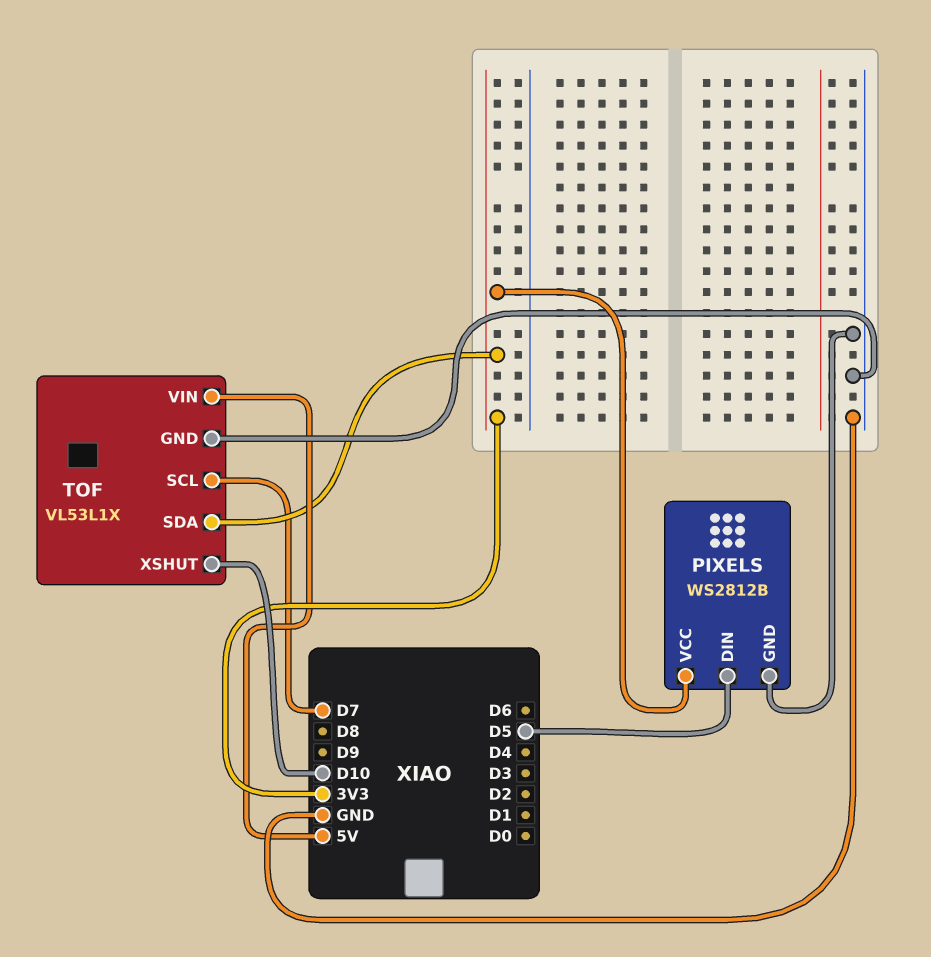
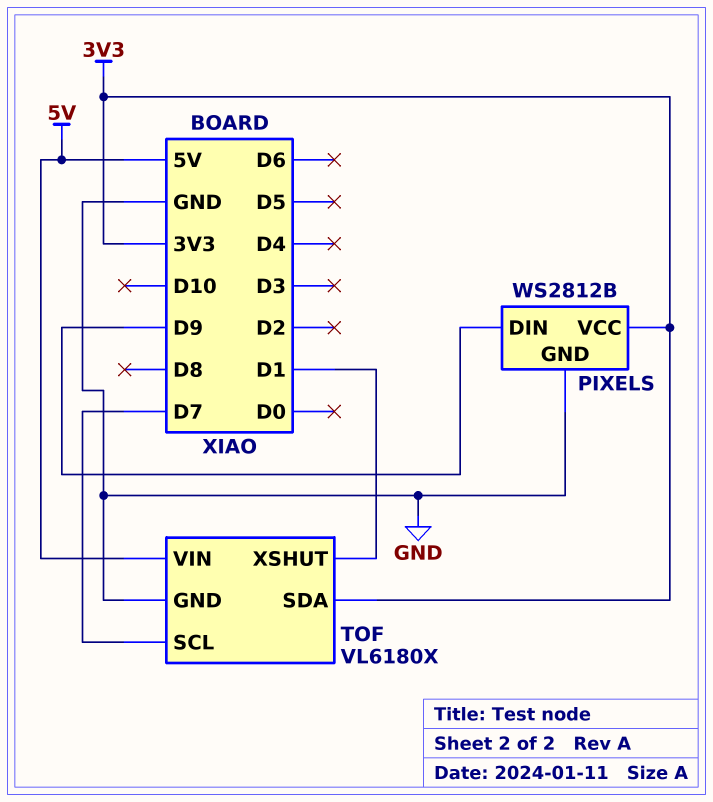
PIXELS pin DIN: D5 -> D9
TOF: VL53L1X -> VL6180X
TOF pin XSHUT: D10 -> D1

